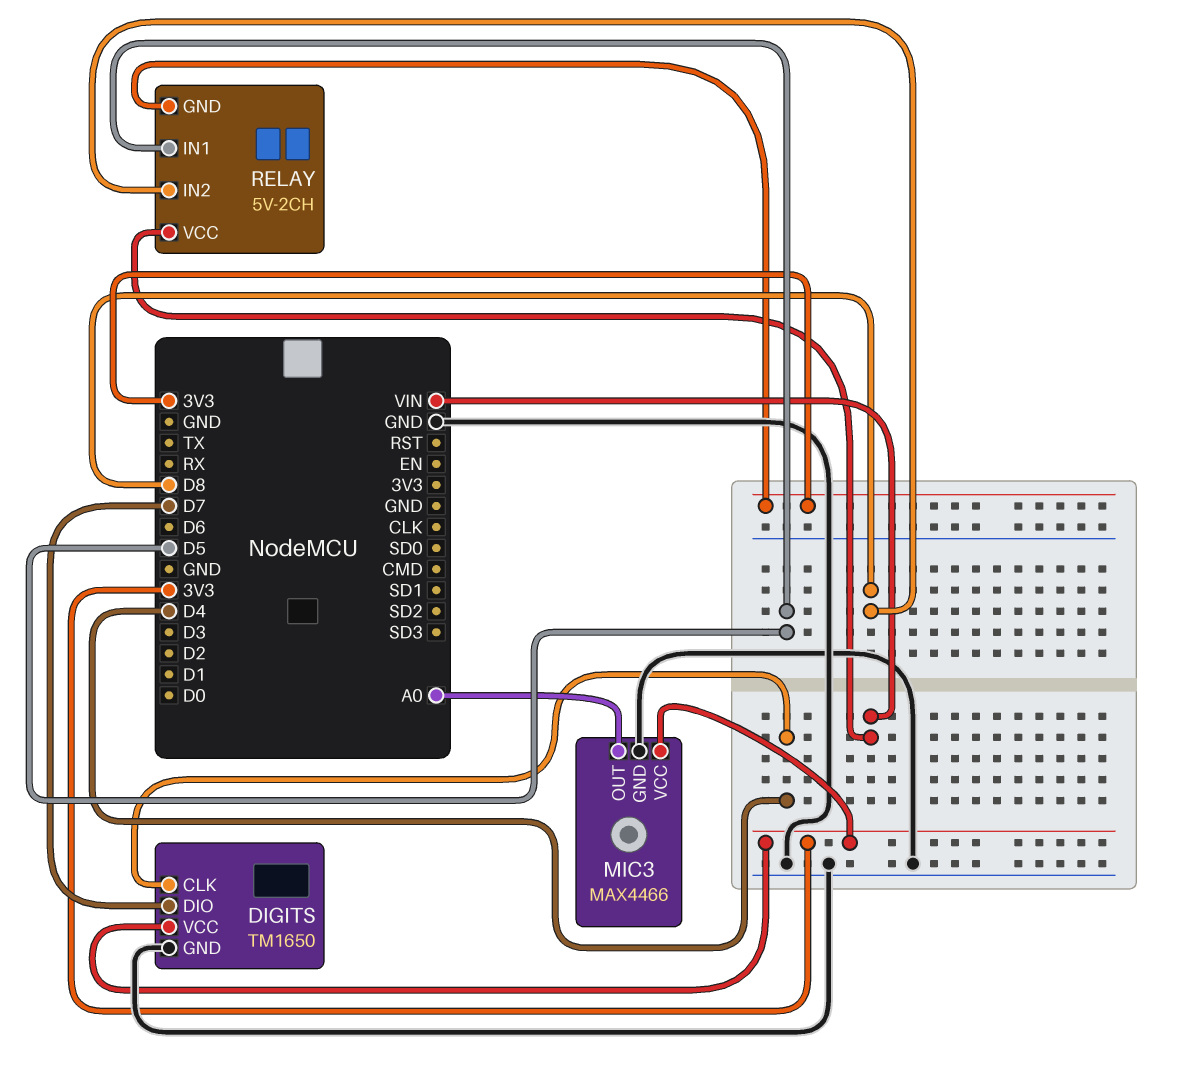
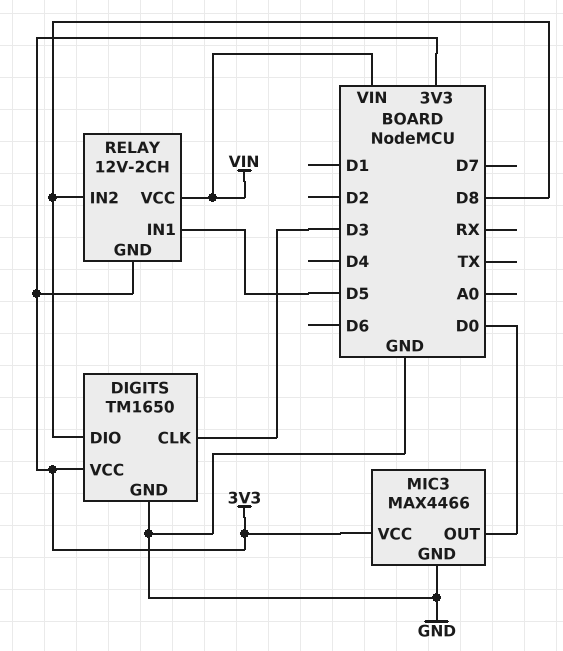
DIGITS pin CLK: D4 -> D3
DIGITS pin DIO: D7 -> D8
MIC3 pin OUT: A0 -> D0
RELAY: 5V-2CH -> 12V-2CH

